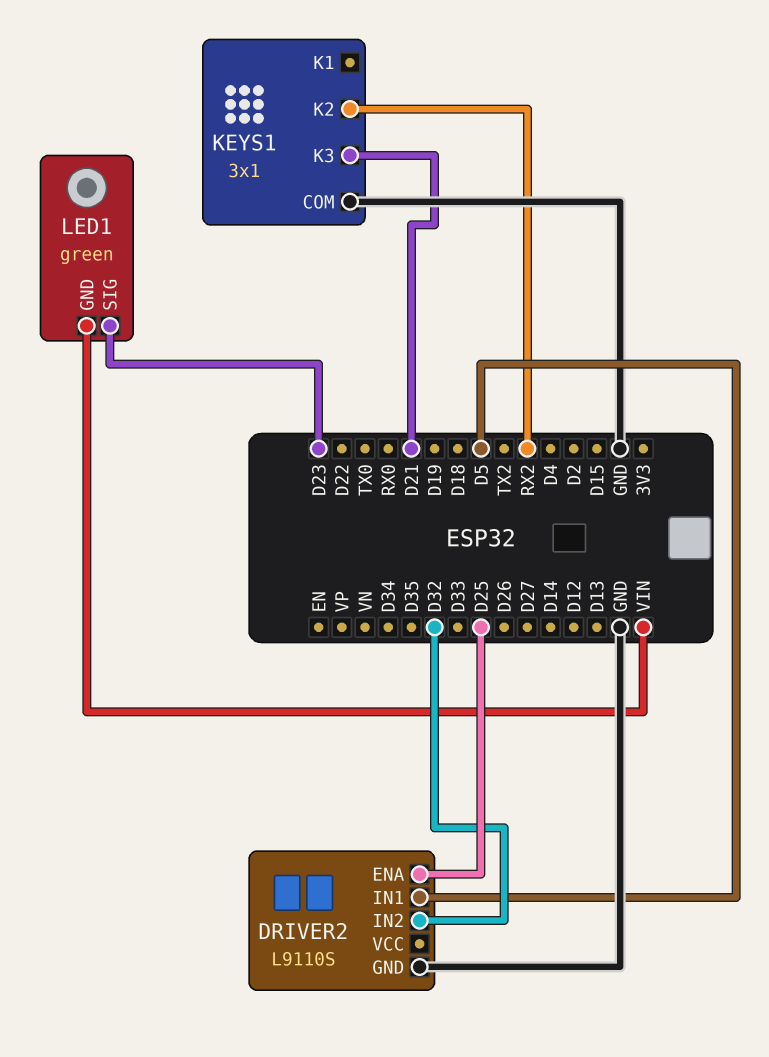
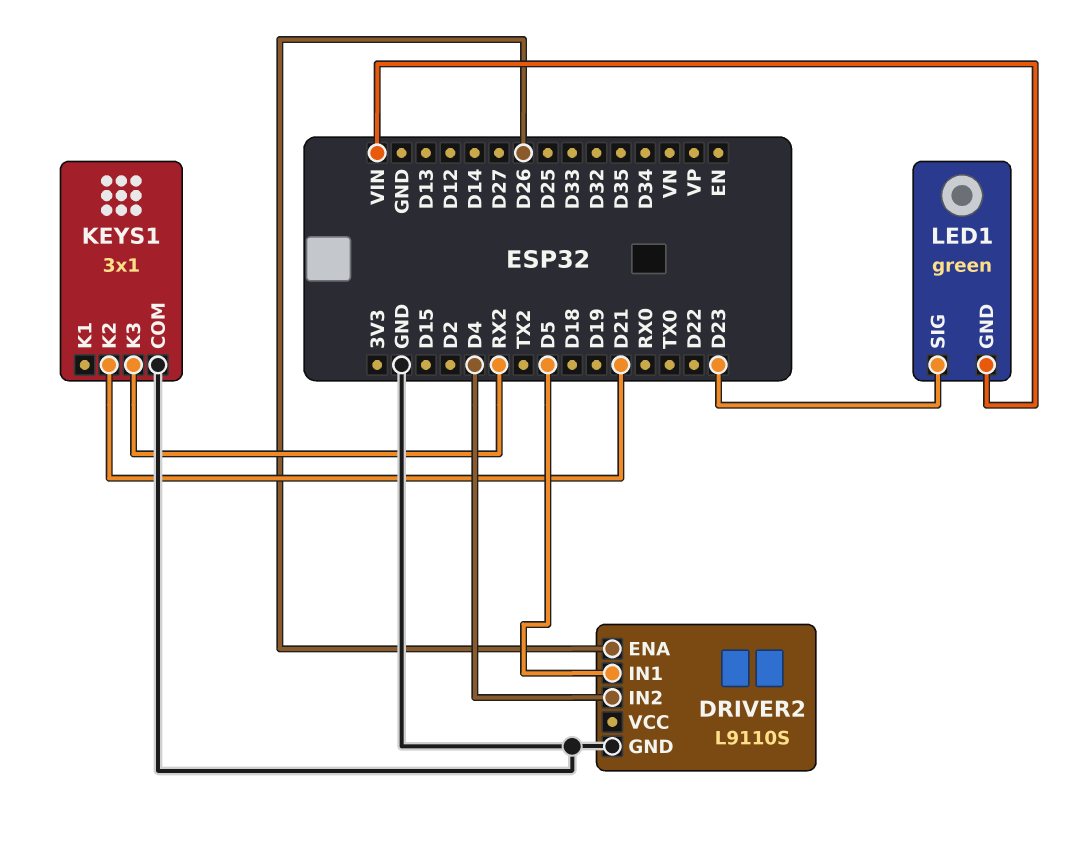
DRIVER2 pin ENA: D25 -> D26
DRIVER2 pin IN2: D32 -> D4
KEYS1 pin K2: RX2 -> D21
KEYS1 pin K3: D21 -> RX2

